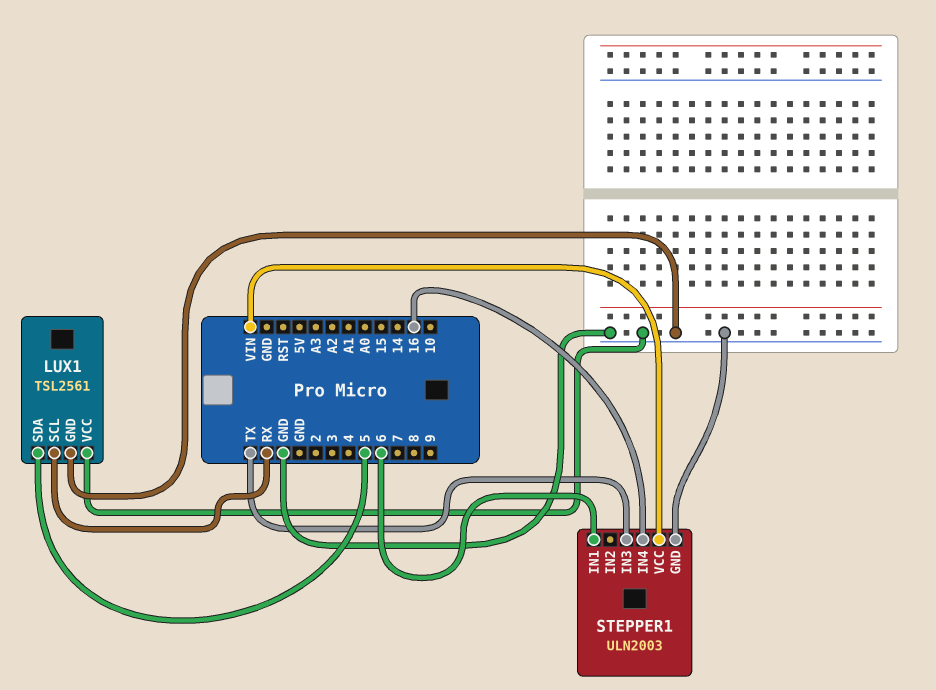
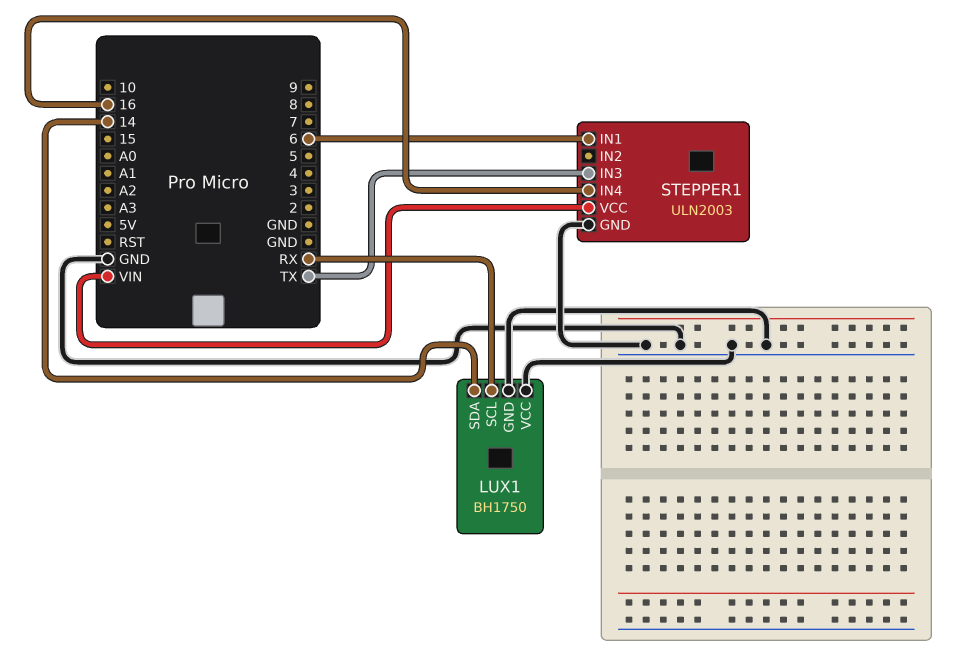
LUX1: TSL2561 -> BH1750
LUX1 pin SDA: 5 -> 14

